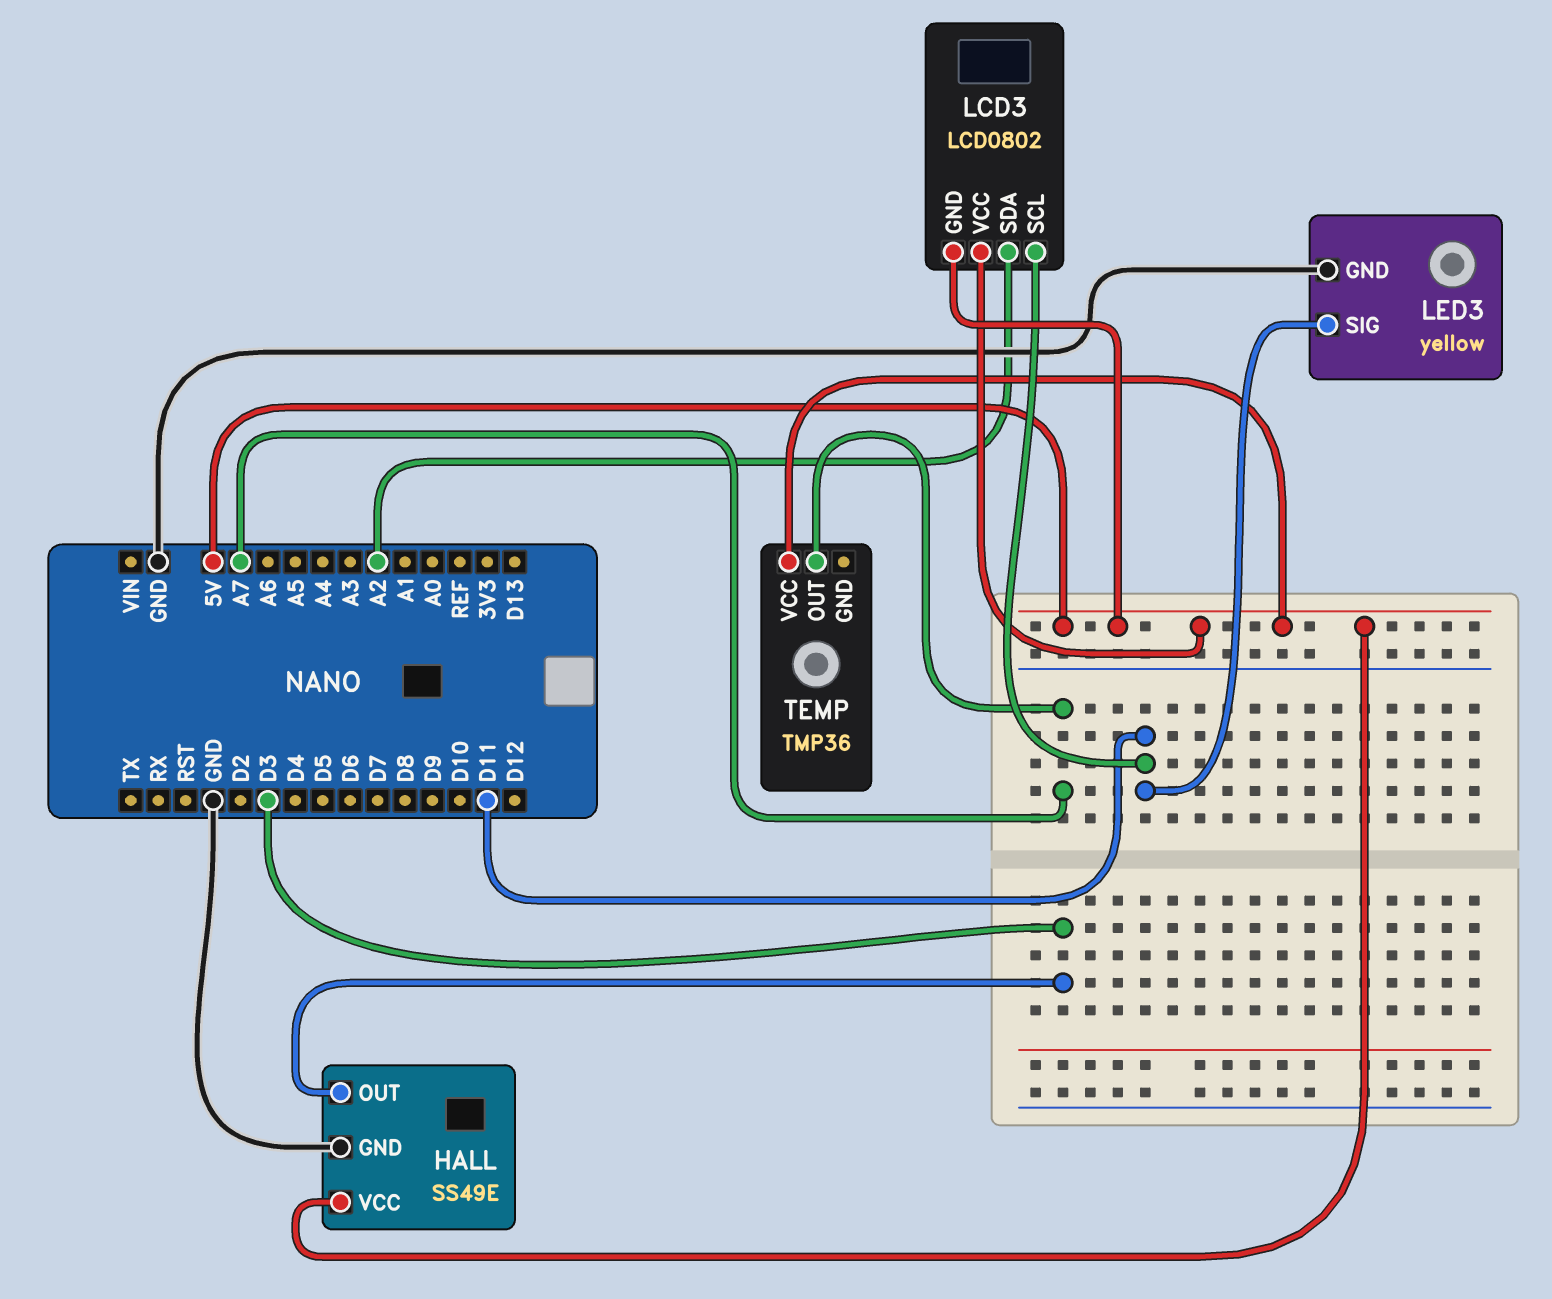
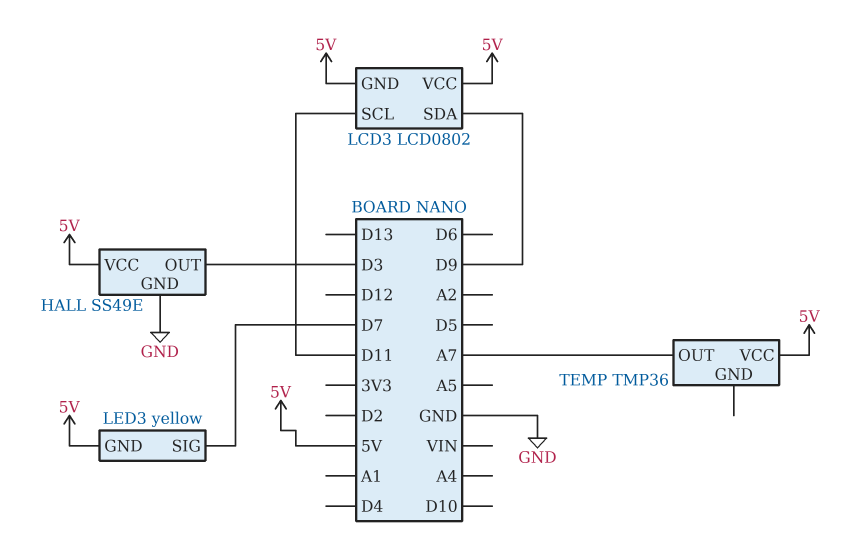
LCD3 pin SDA: A2 -> D9
LED3 pin GND: GND -> 5V
LED3 pin SIG: D11 -> D7

